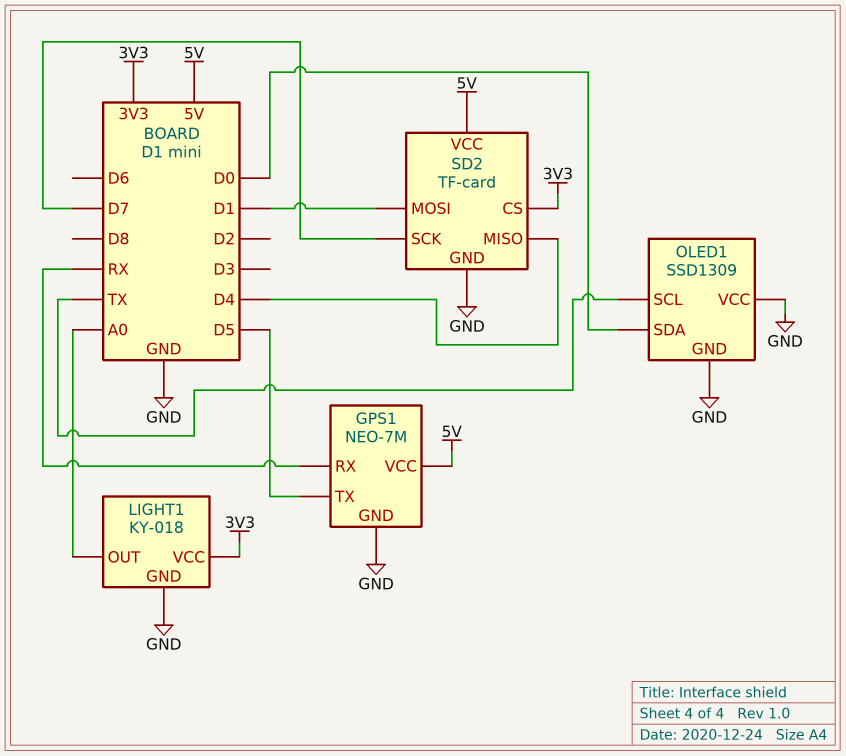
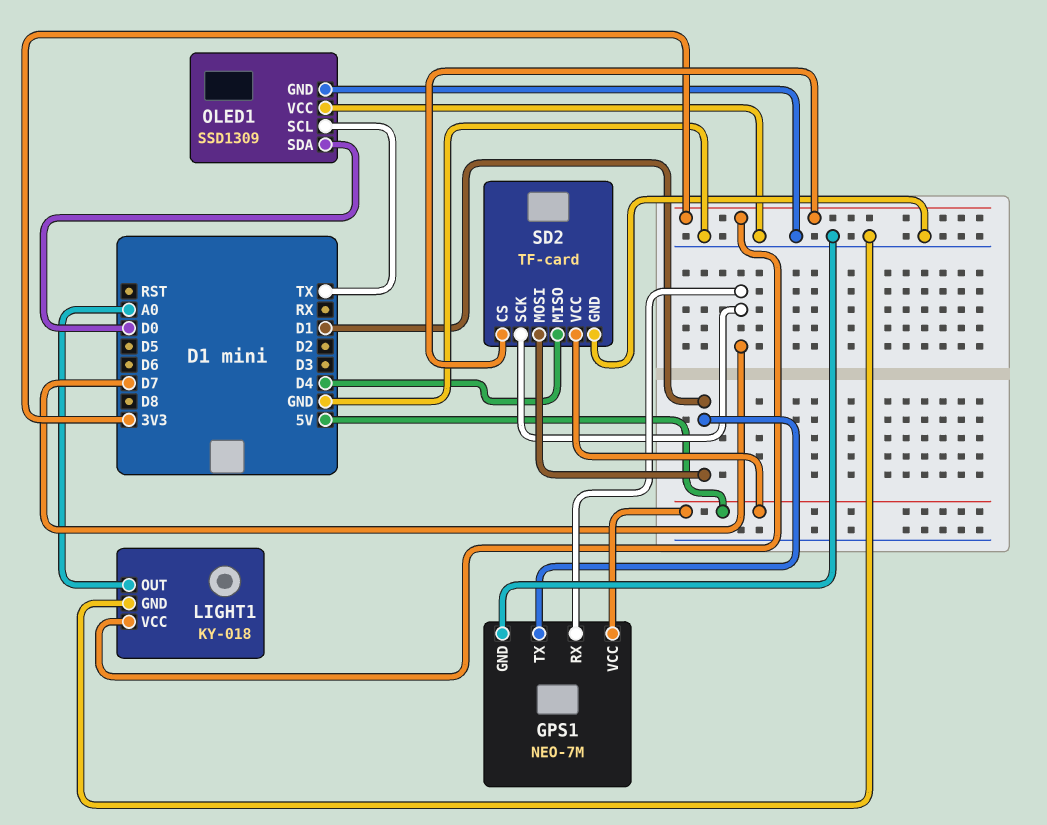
GPS1 pin RX: RX -> D7
GPS1 pin TX: D5 -> D1

